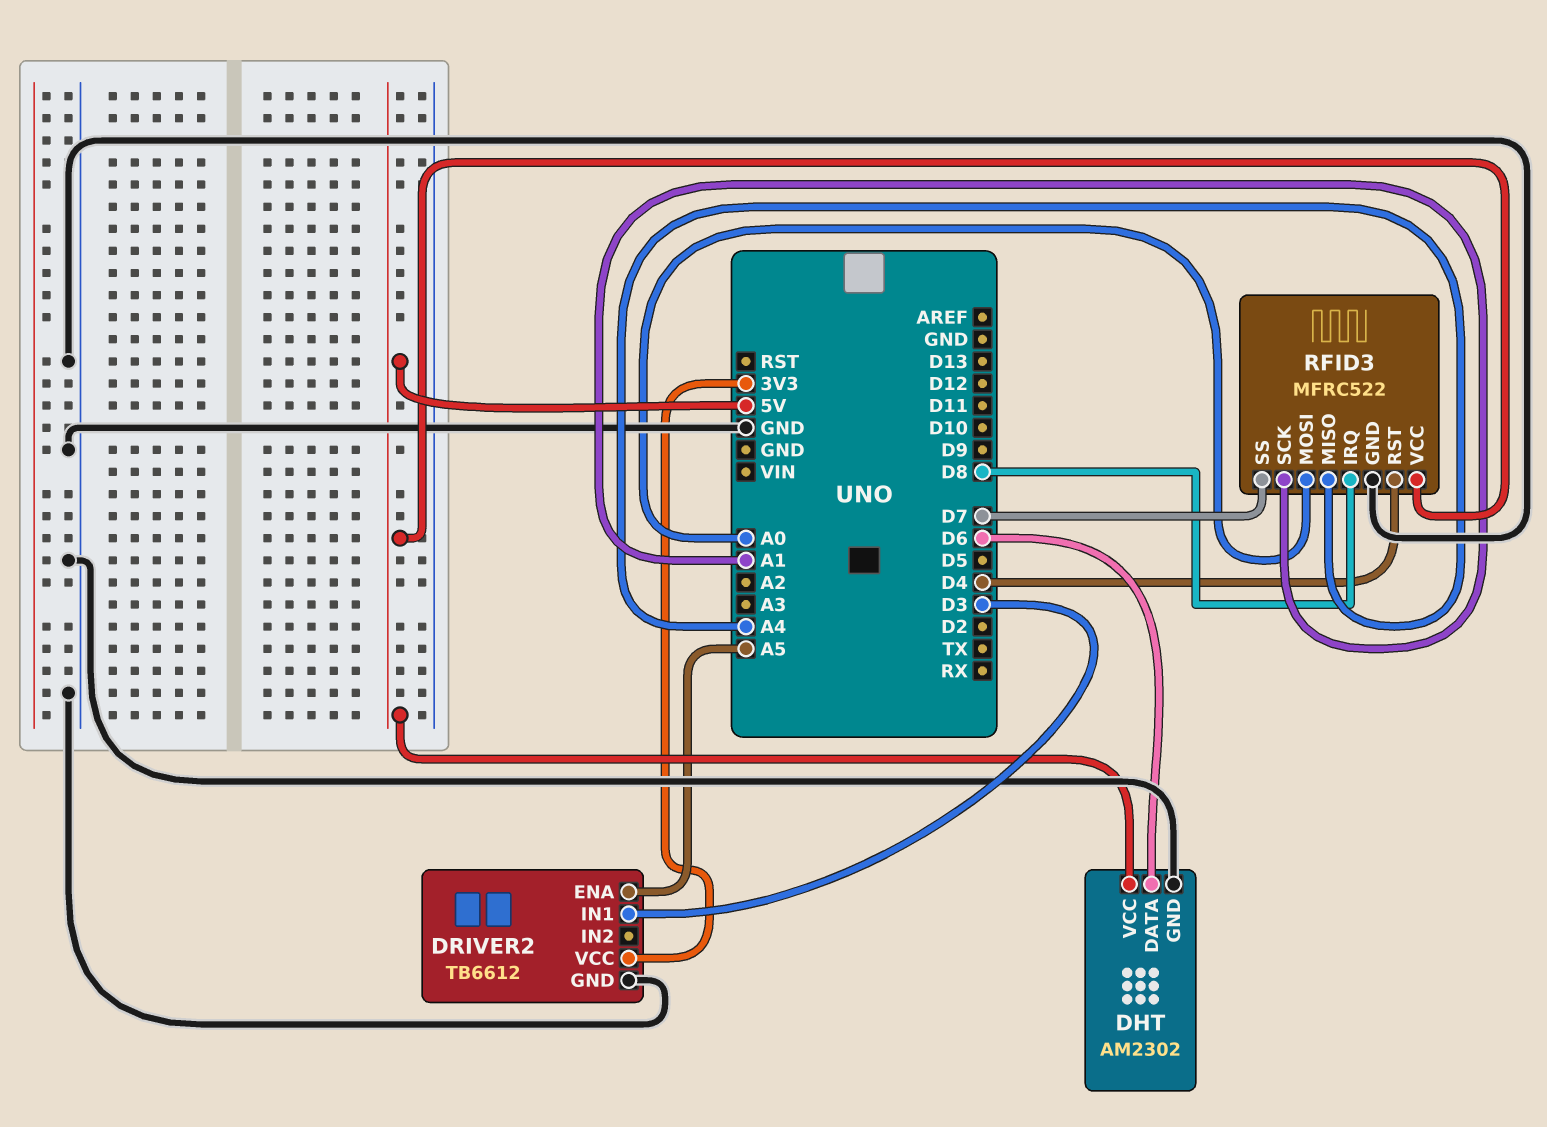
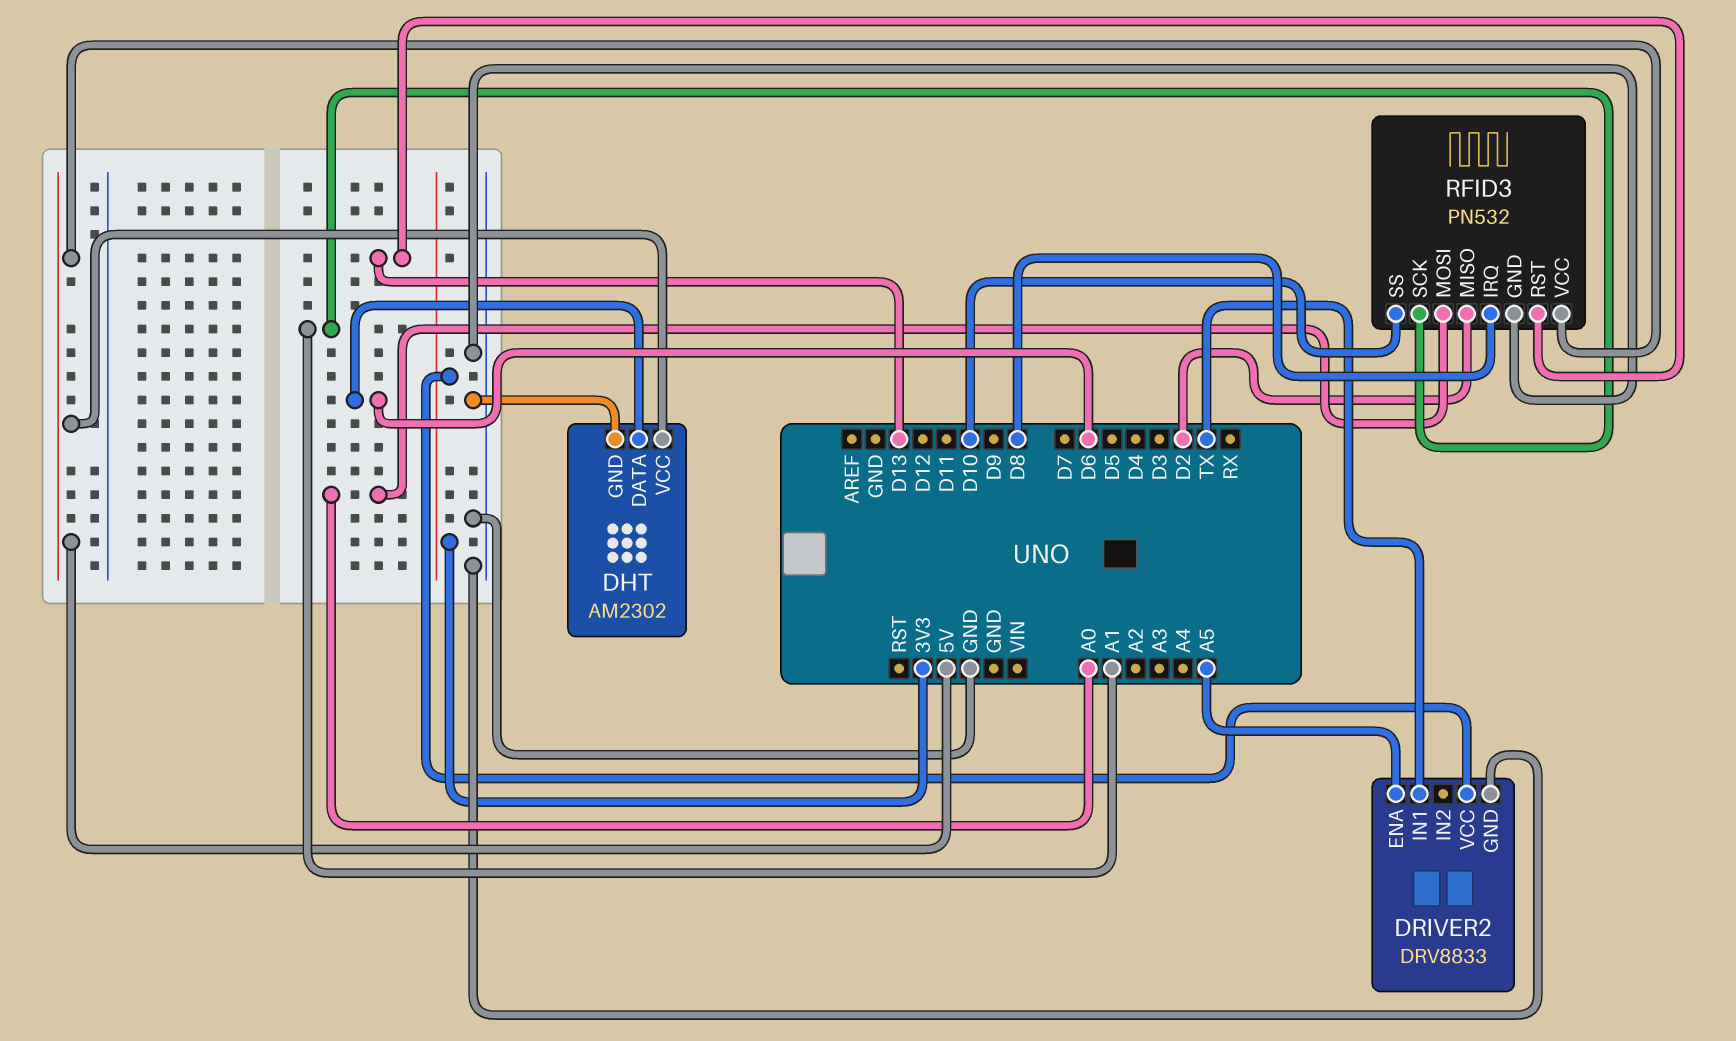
DRIVER2: TB6612 -> DRV8833
DRIVER2 pin IN1: D3 -> TX
RFID3: MFRC522 -> PN532
RFID3 pin MISO: A4 -> D2
RFID3 pin RST: D4 -> D13
RFID3 pin SS: D7 -> D10

